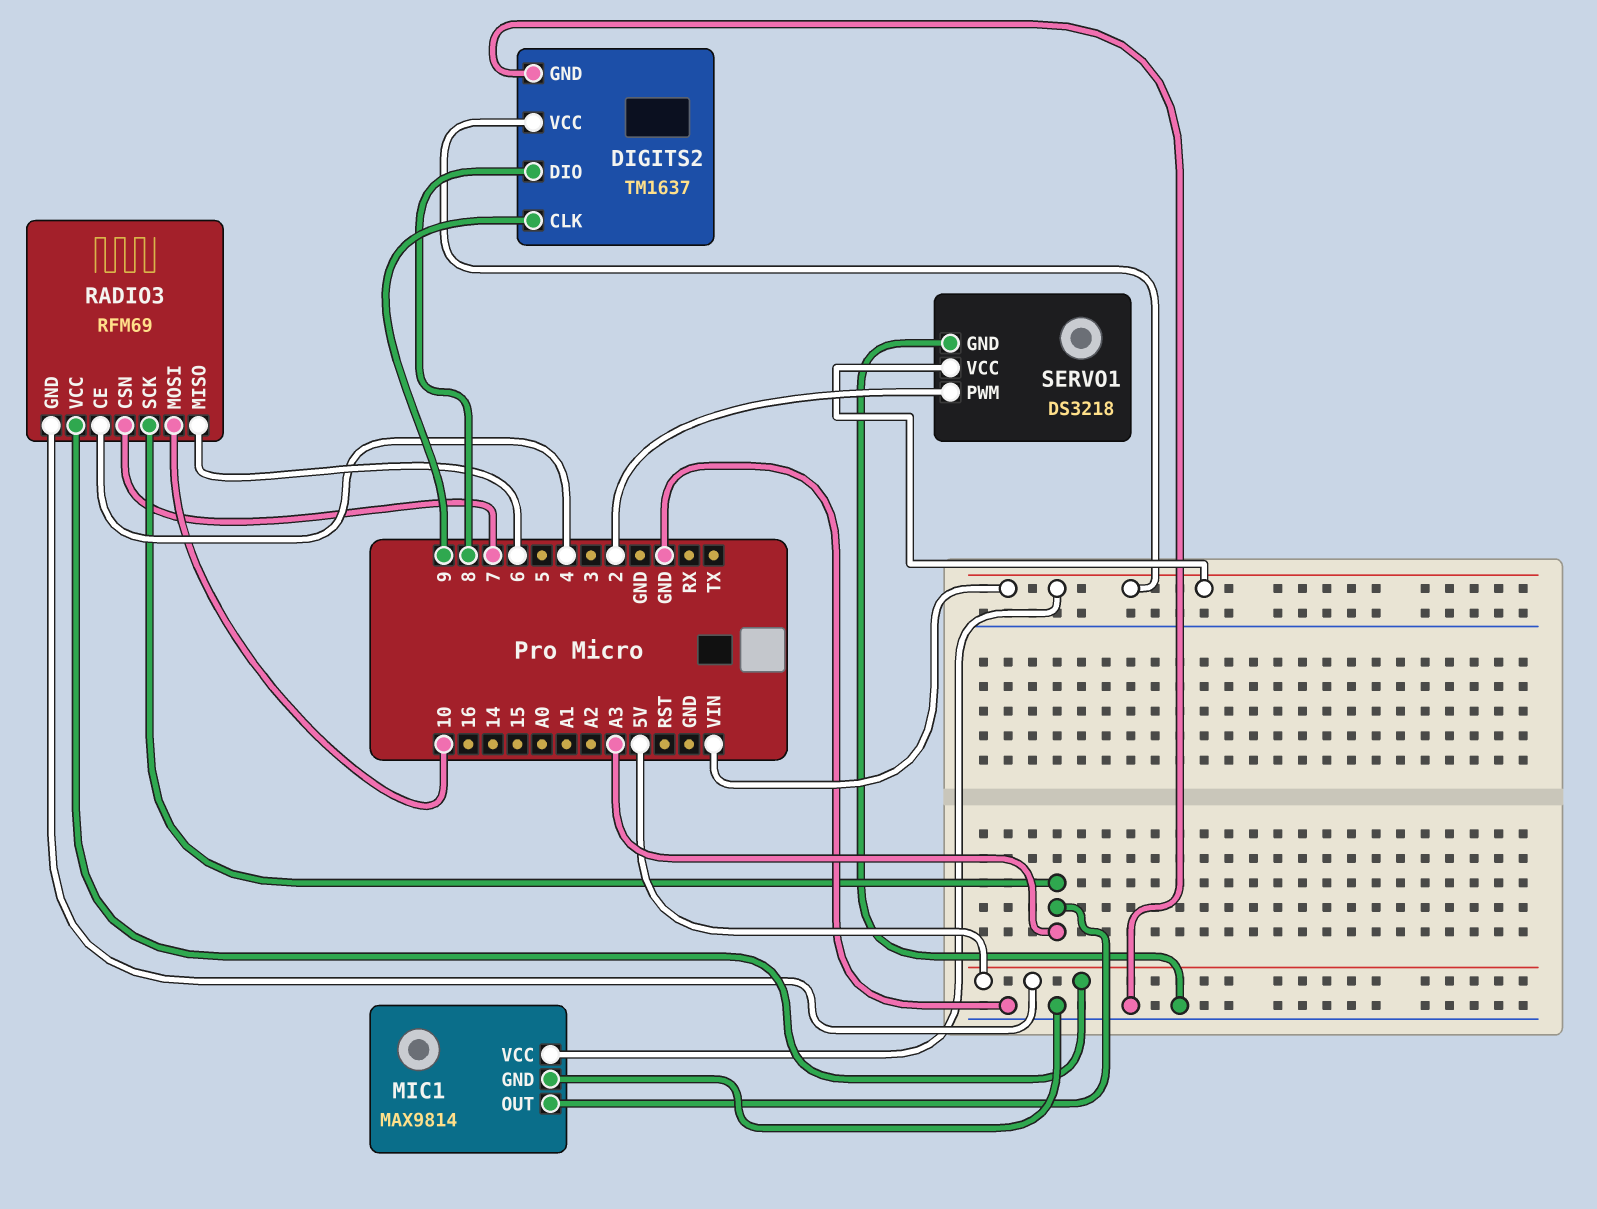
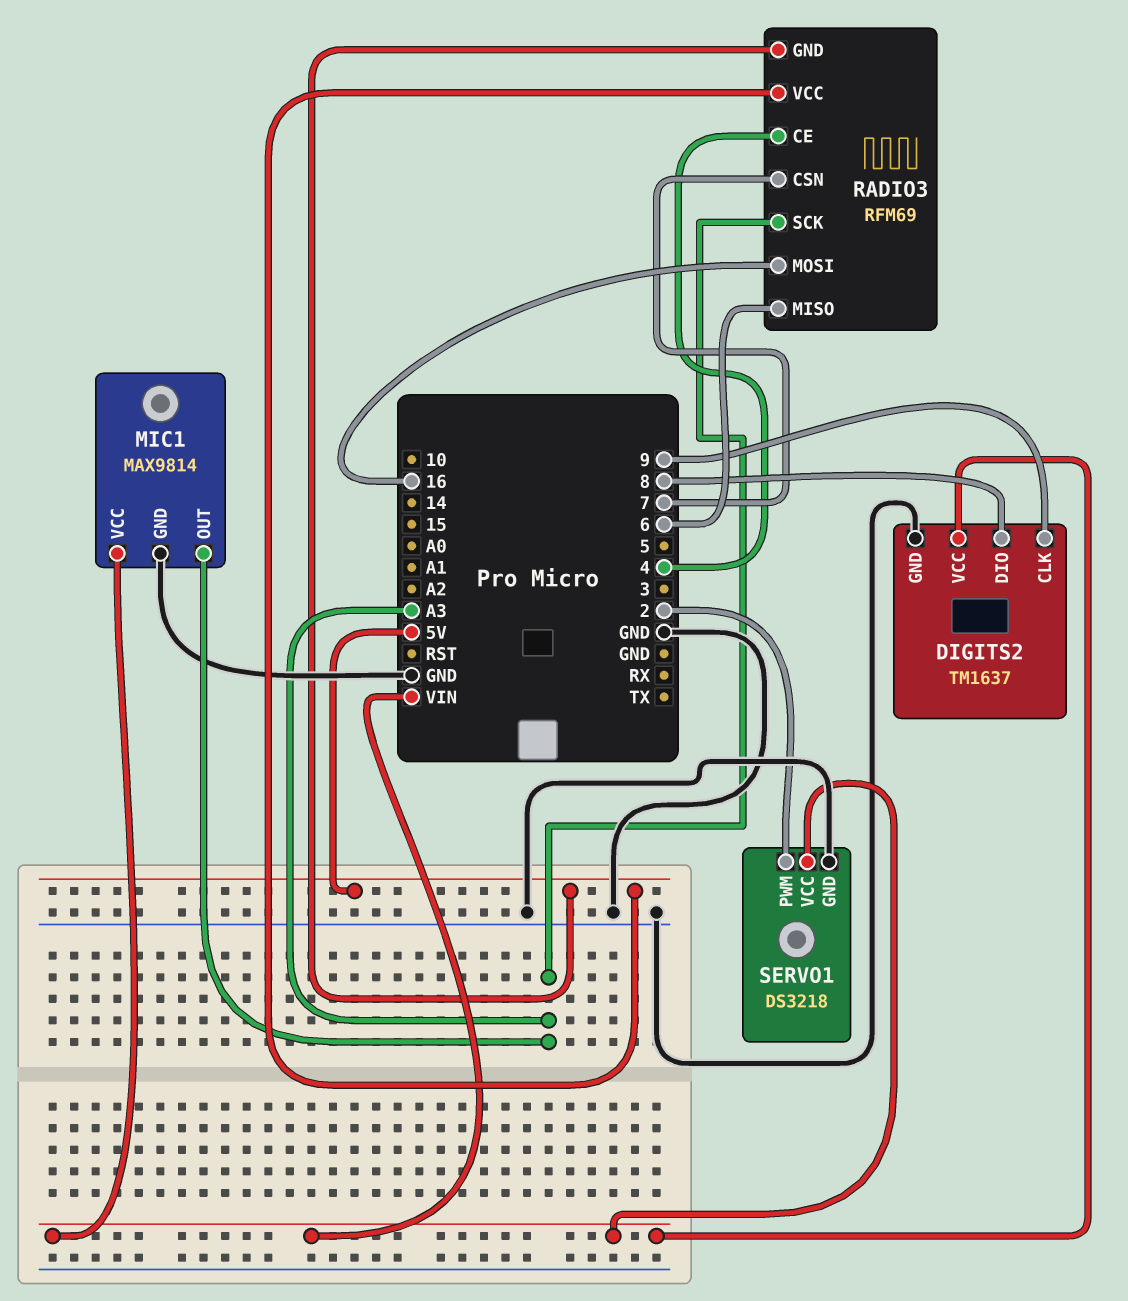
RADIO3 pin MOSI: 10 -> 16

